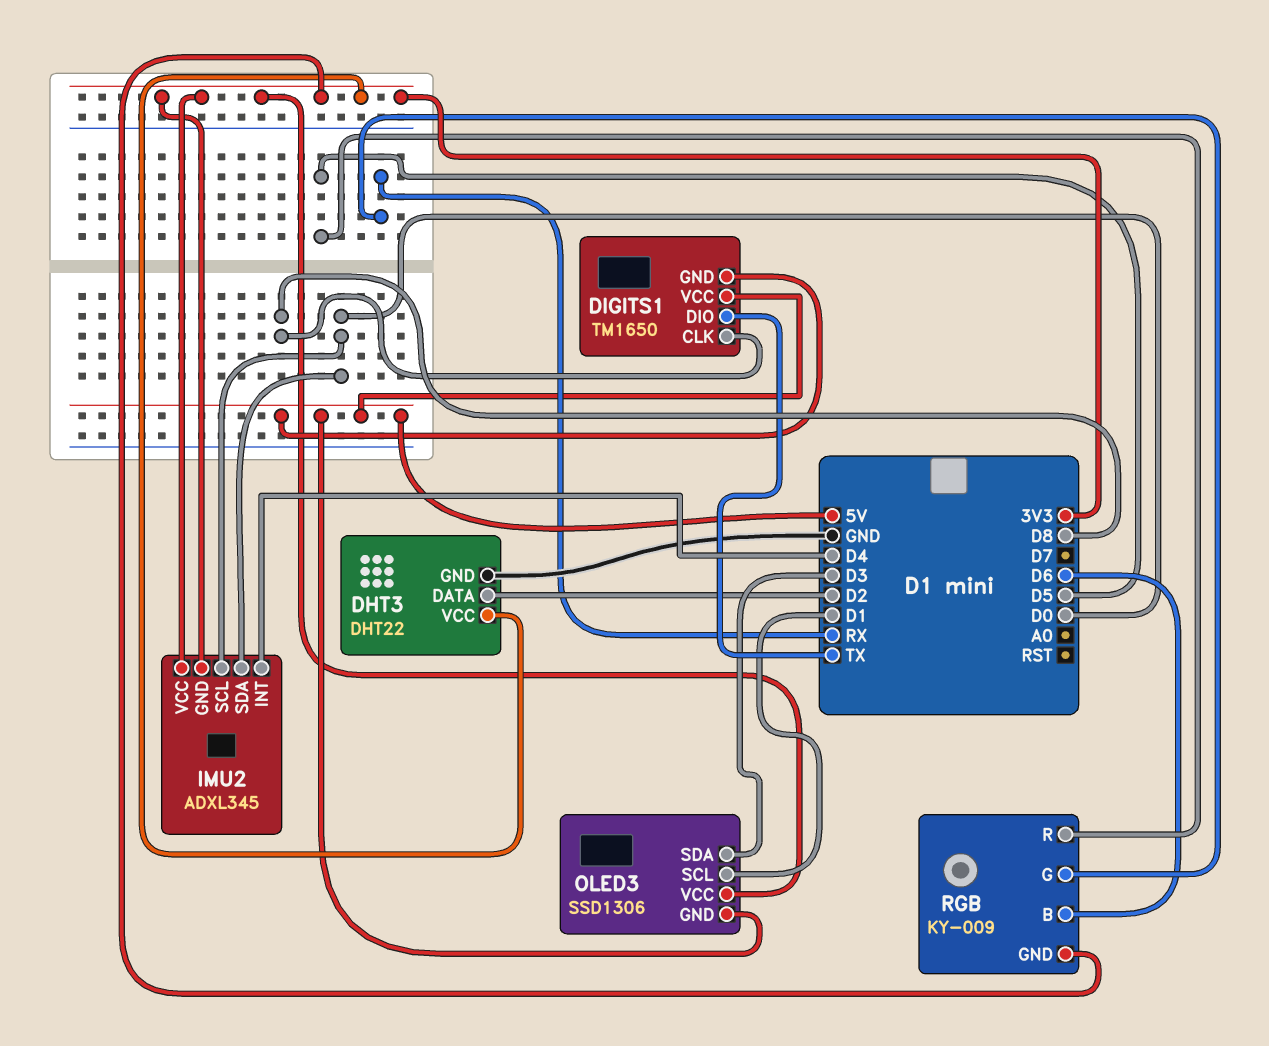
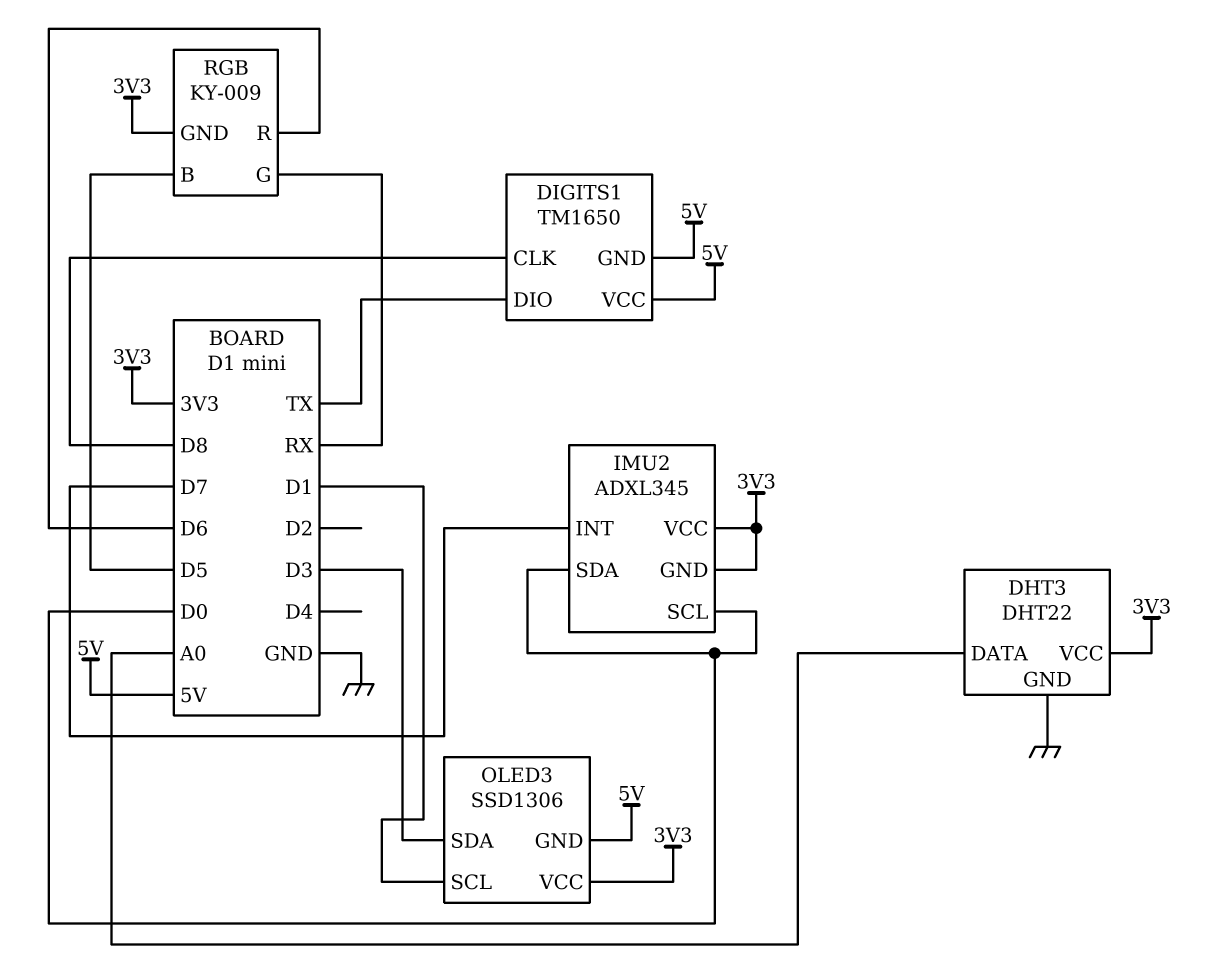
DHT3 pin DATA: D2 -> A0
IMU2 pin INT: D4 -> D7
RGB pin B: D6 -> D5
RGB pin R: D5 -> D6

